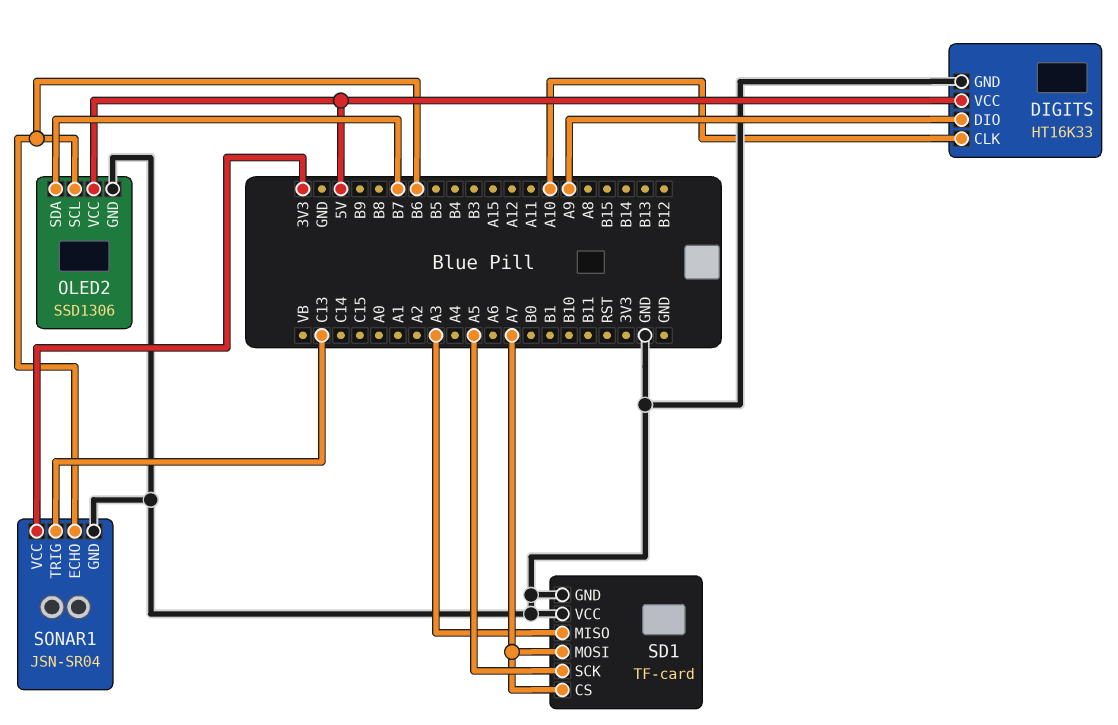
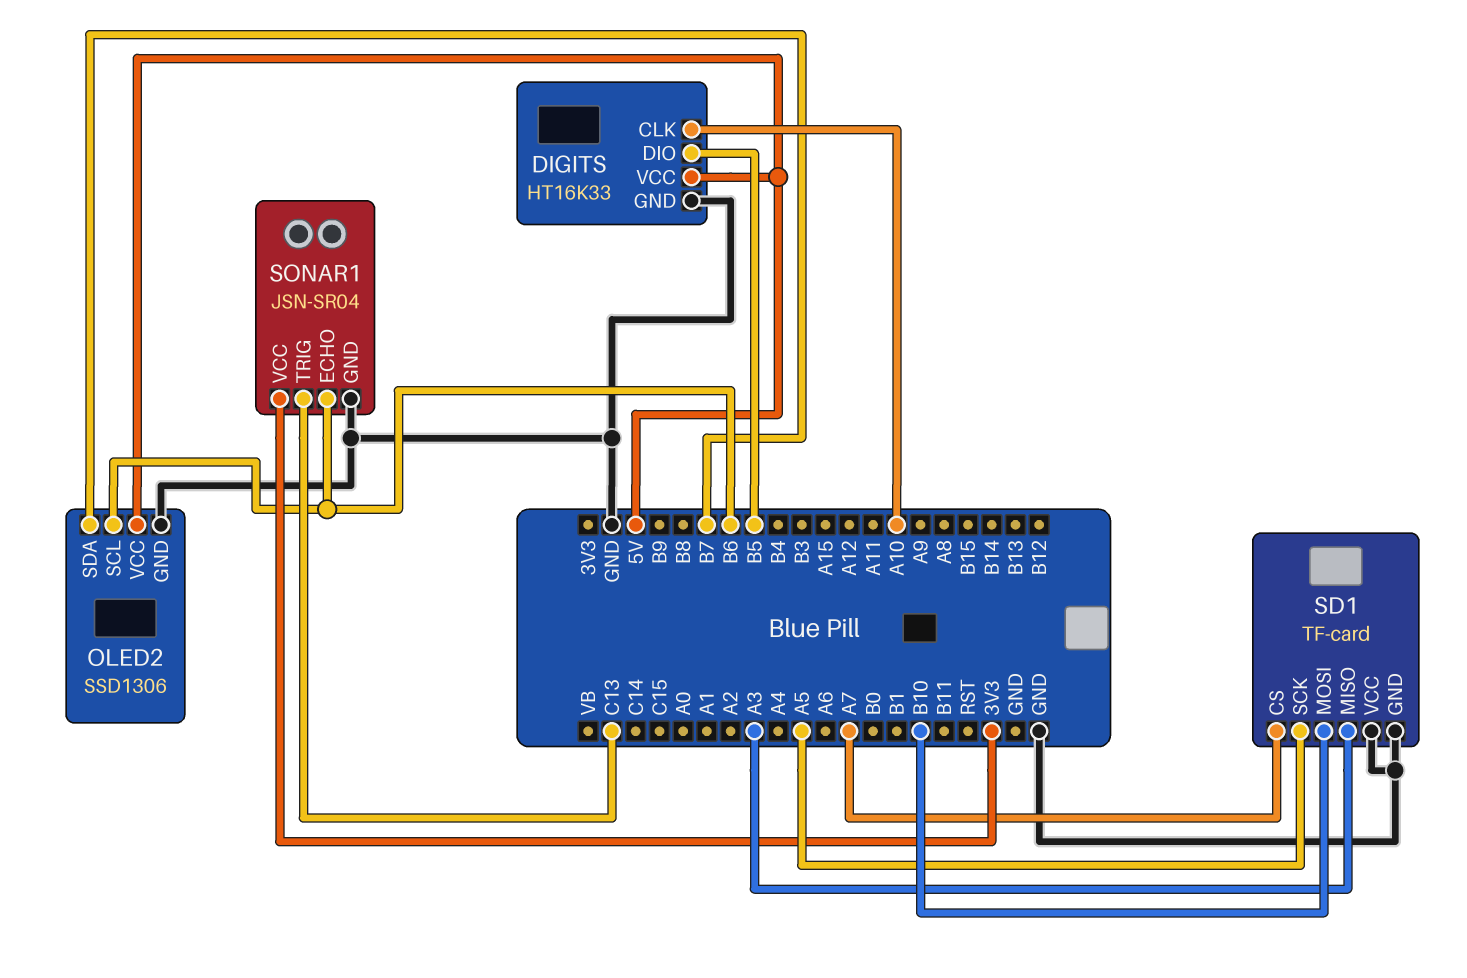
DIGITS pin DIO: A9 -> B5
SD1 pin MOSI: A7 -> B10

